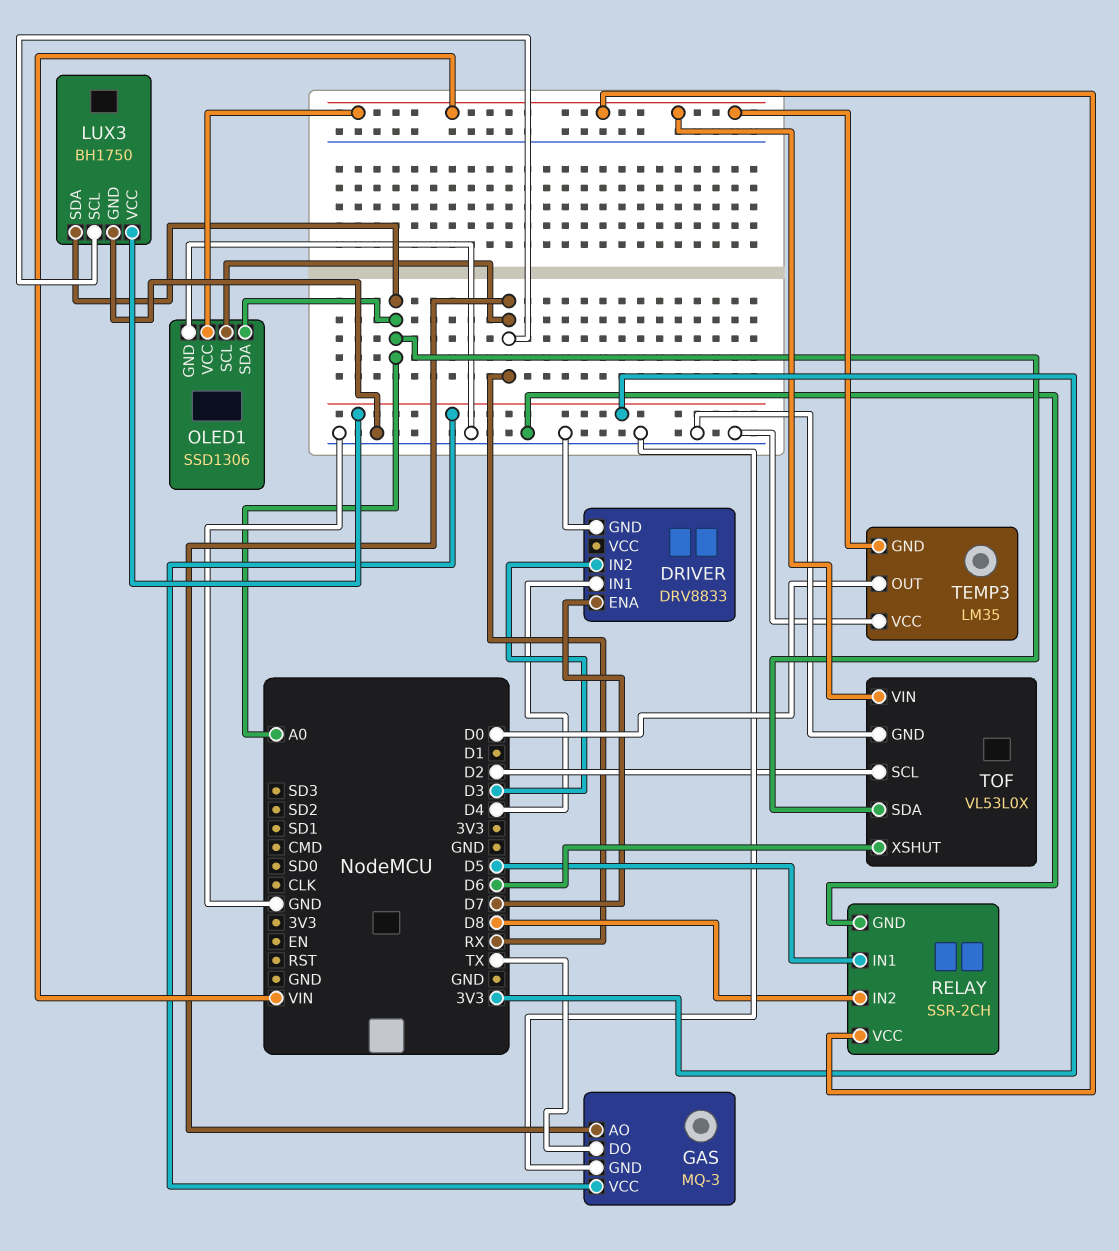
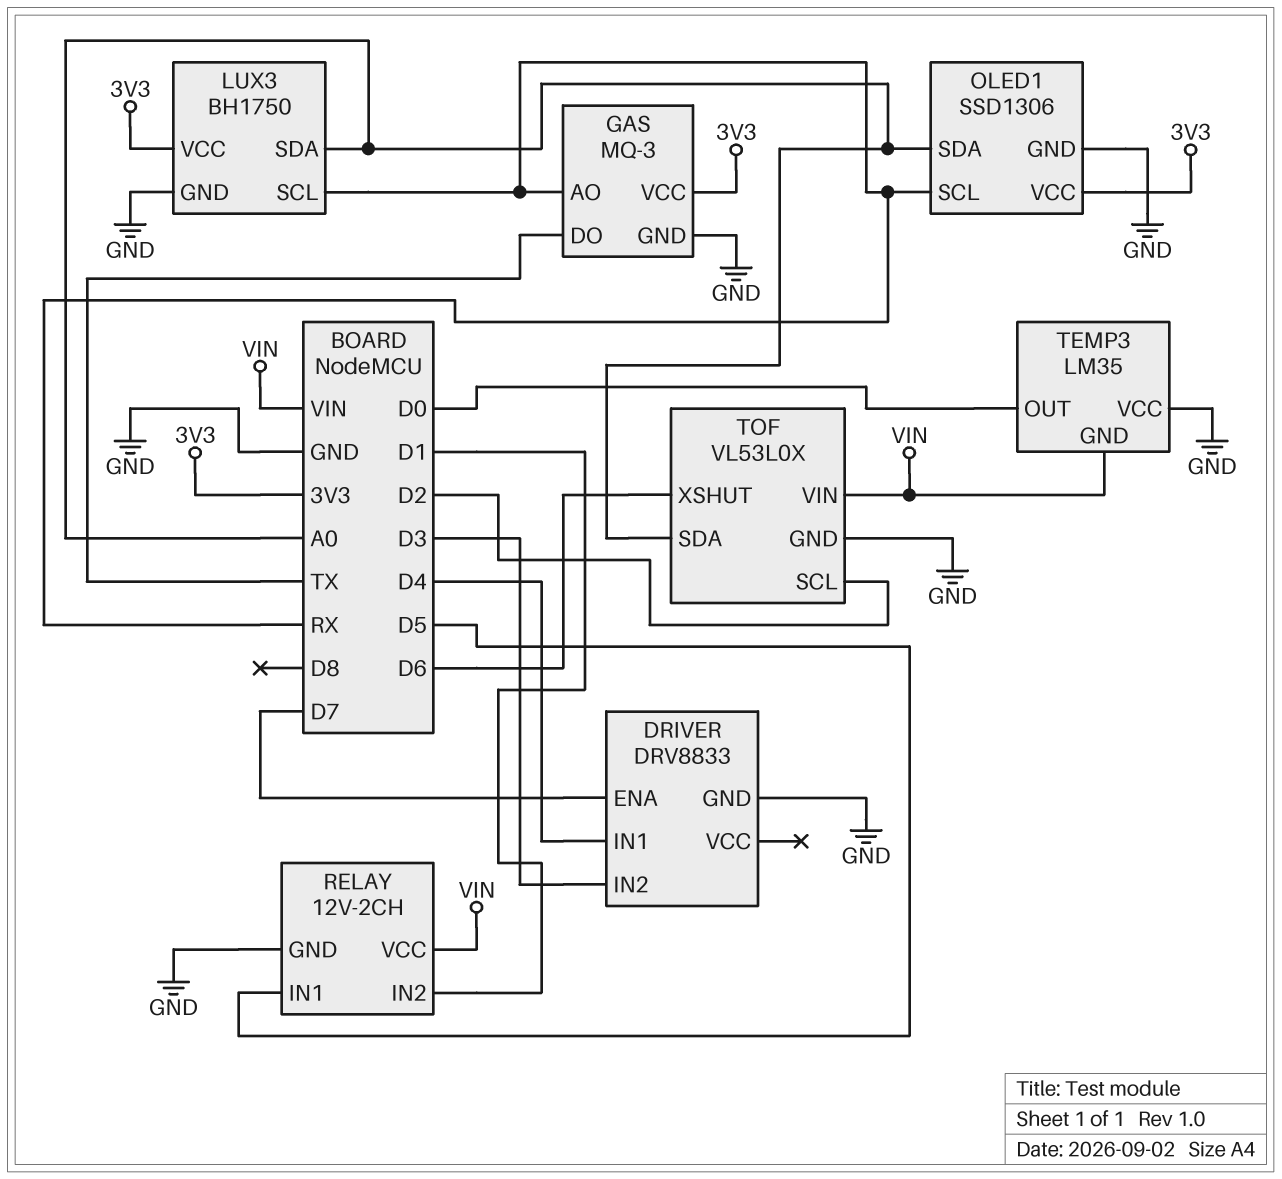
OLED1 pin VCC: VIN -> 3V3
RELAY: SSR-2CH -> 12V-2CH
RELAY pin IN2: D8 -> D1

